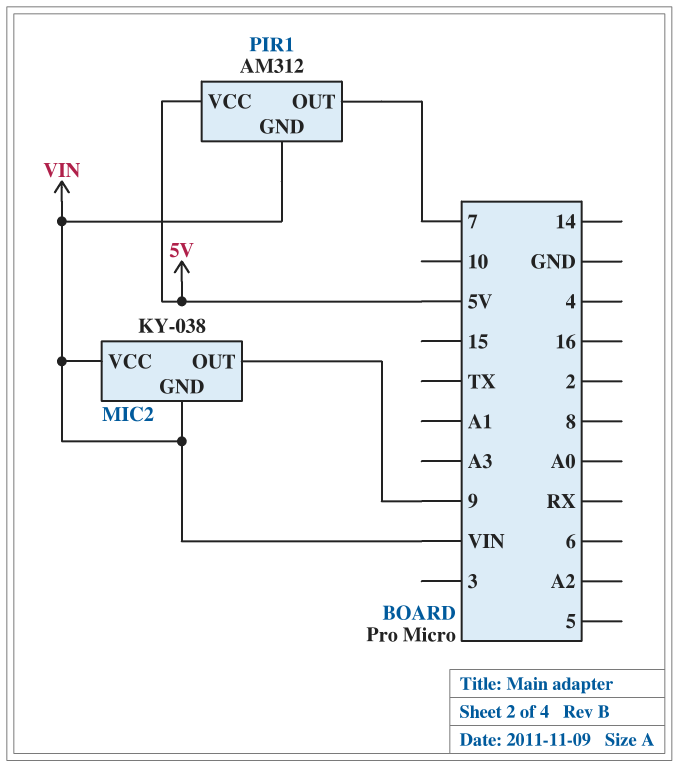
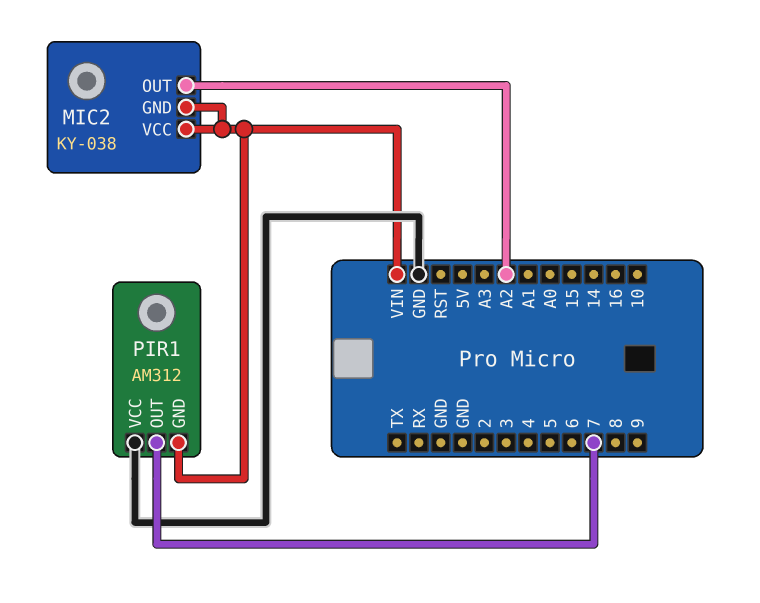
MIC2 pin OUT: 9 -> A2
PIR1 pin VCC: 5V -> GND

